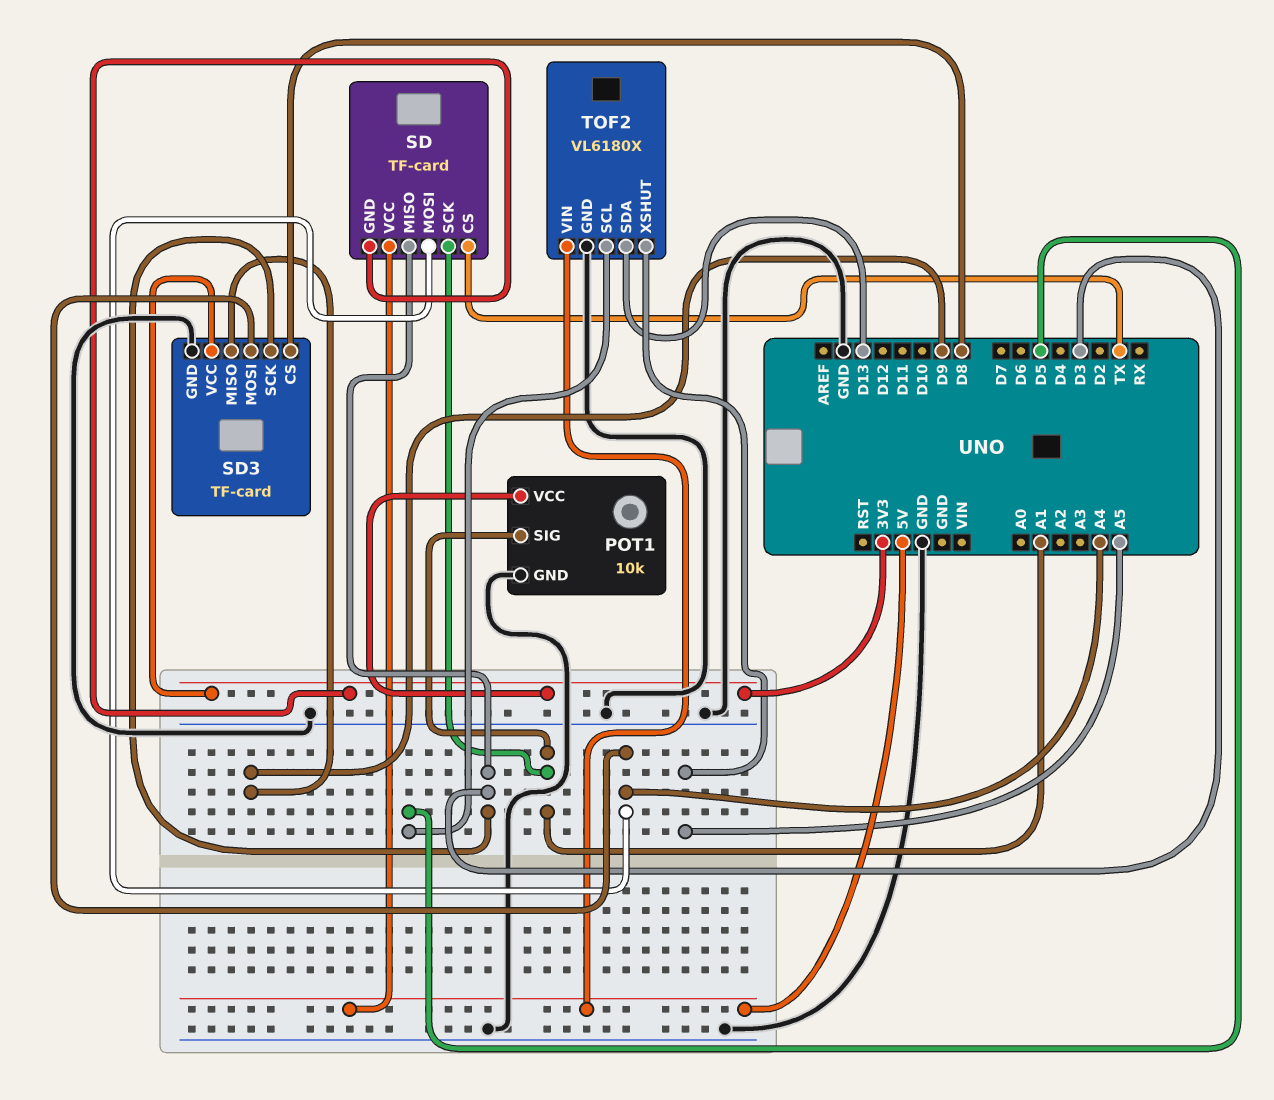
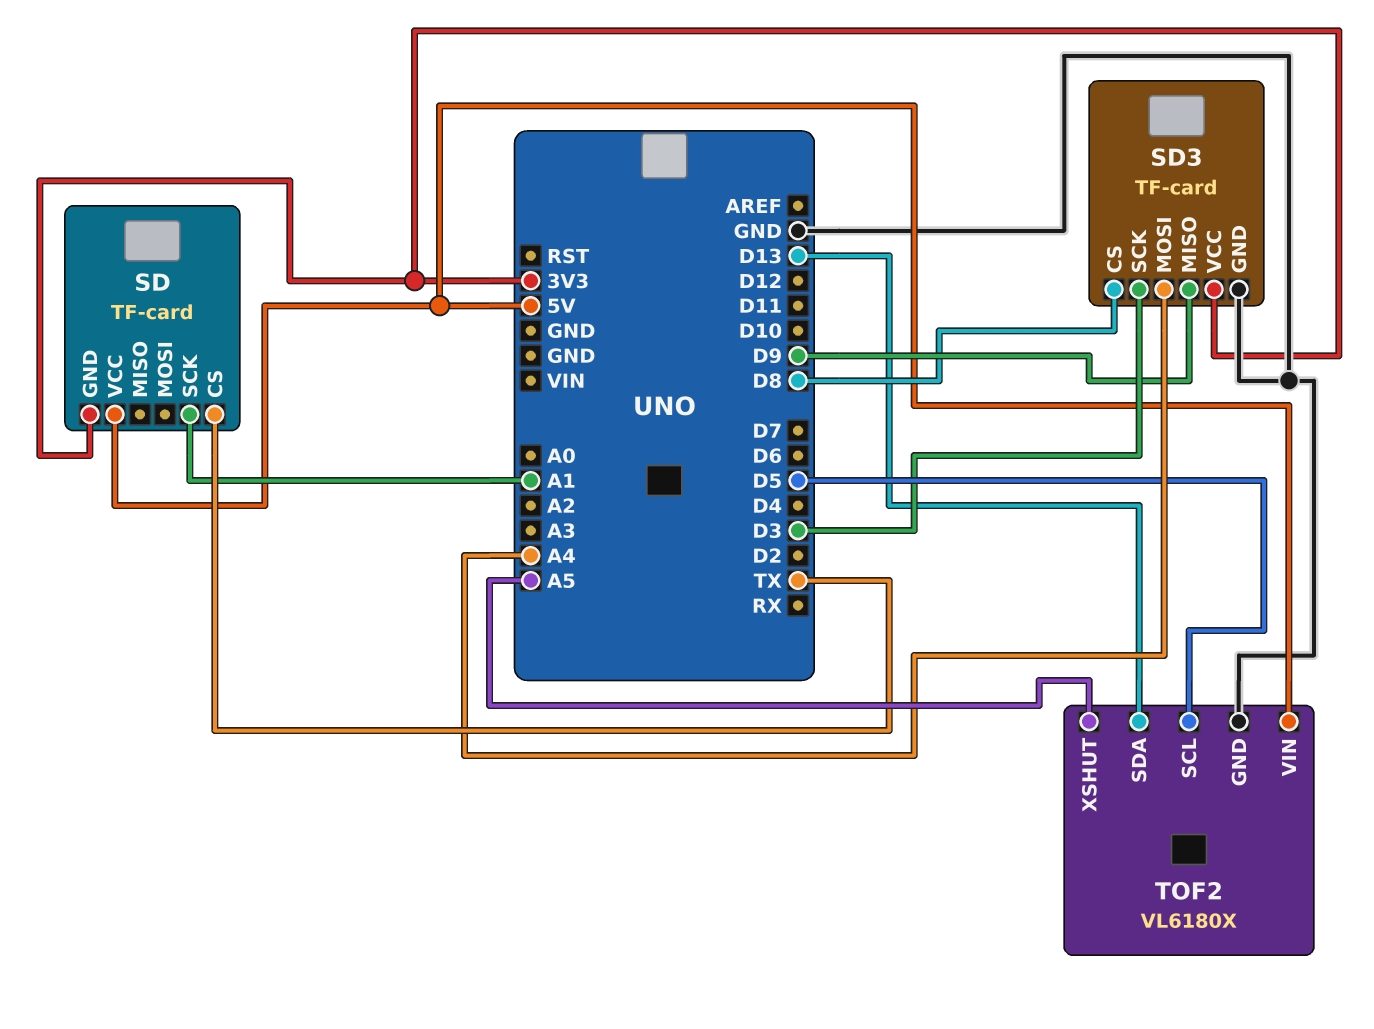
POT1: 10k -> none
POT1 pin GND: GND -> none
POT1 pin SIG: A1 -> none
POT1 pin VCC: 3V3 -> none
SD pin MISO: D3 -> none
SD pin MOSI: A4 -> none

